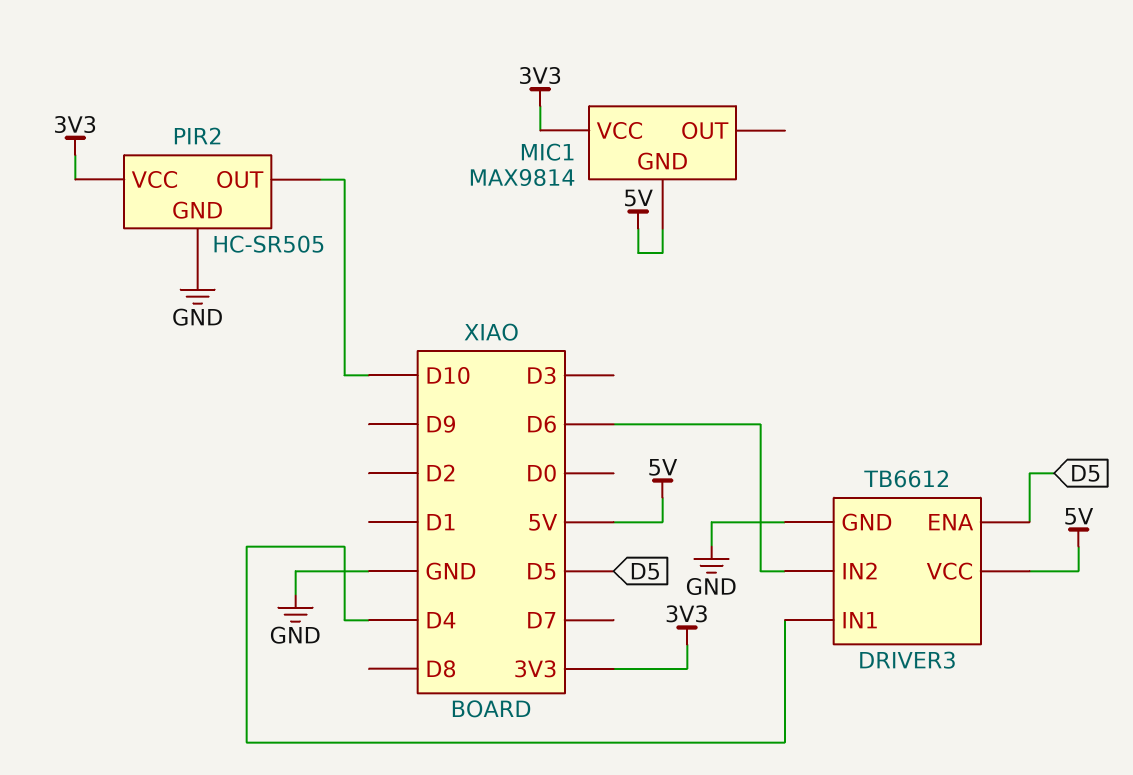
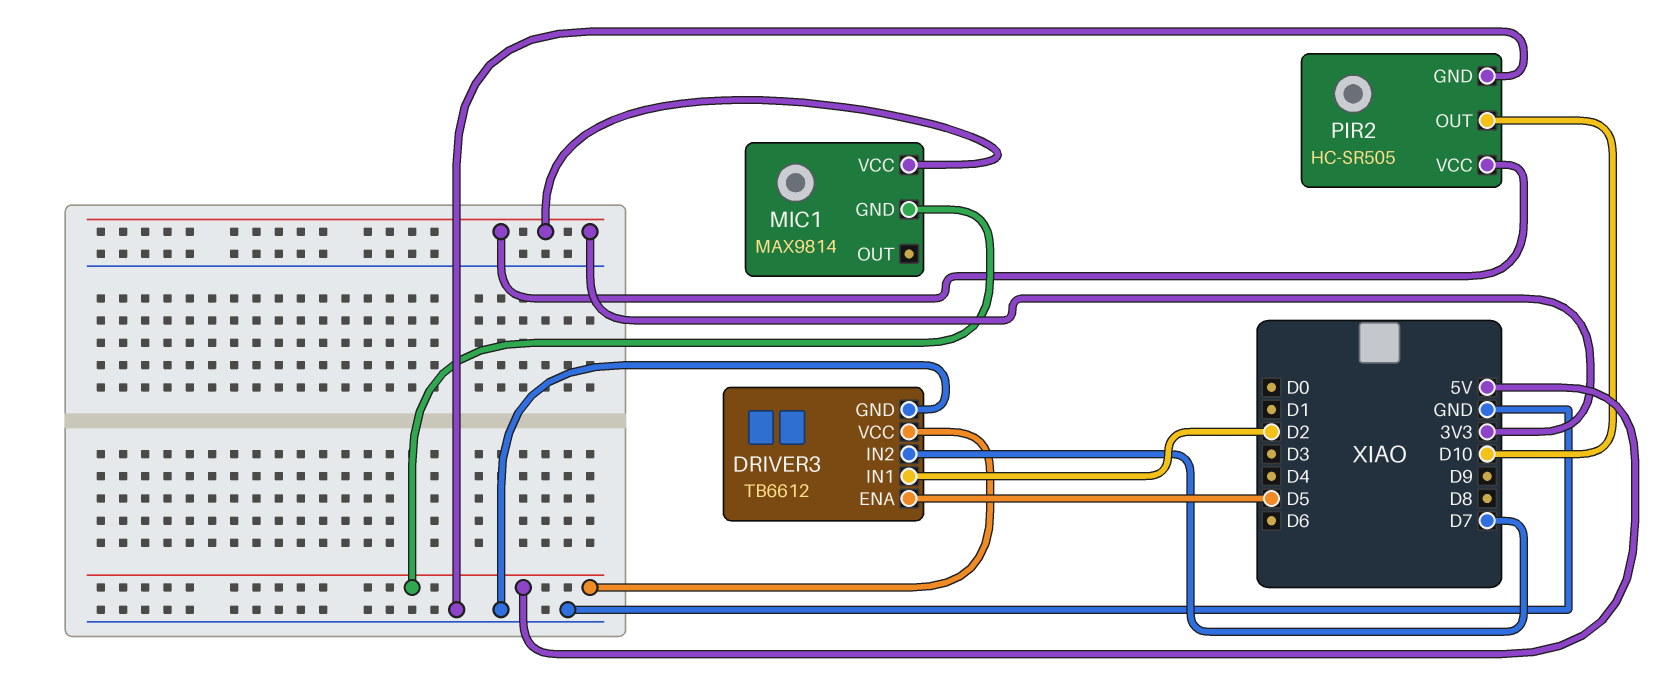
DRIVER3 pin IN1: D4 -> D2
DRIVER3 pin IN2: D6 -> D7

